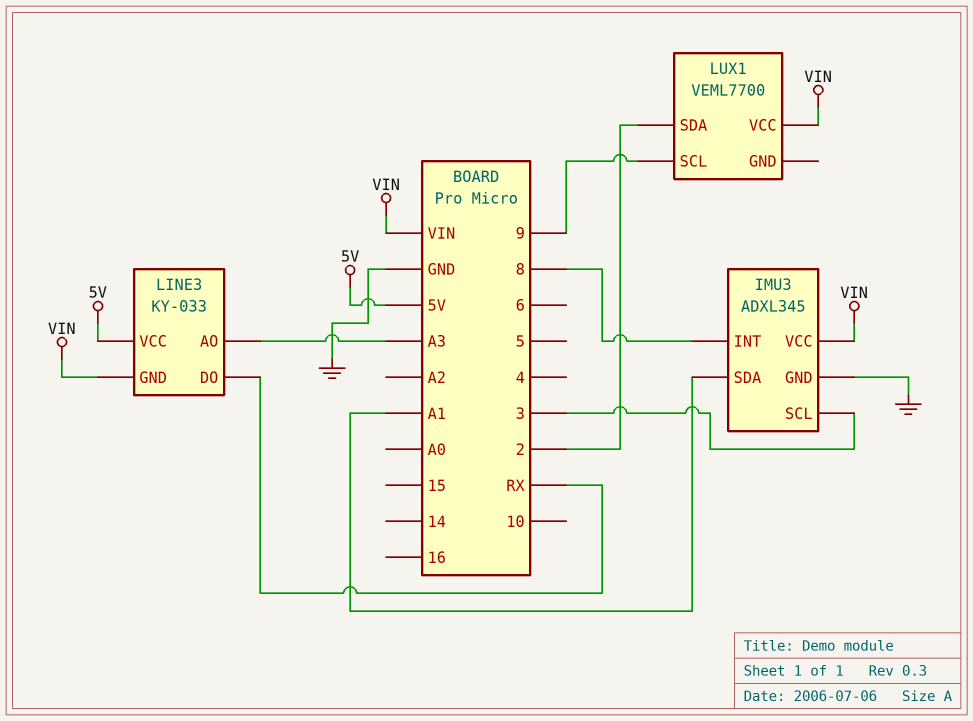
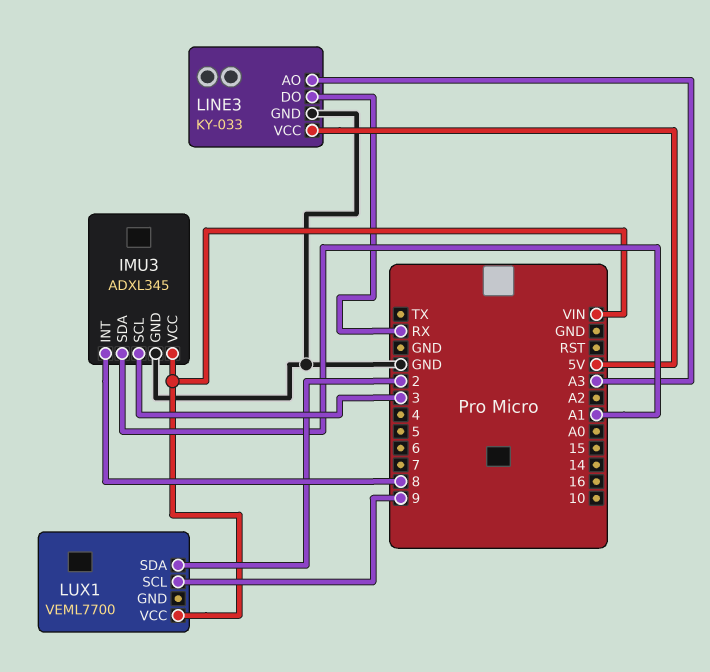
LINE3 pin GND: VIN -> GND

